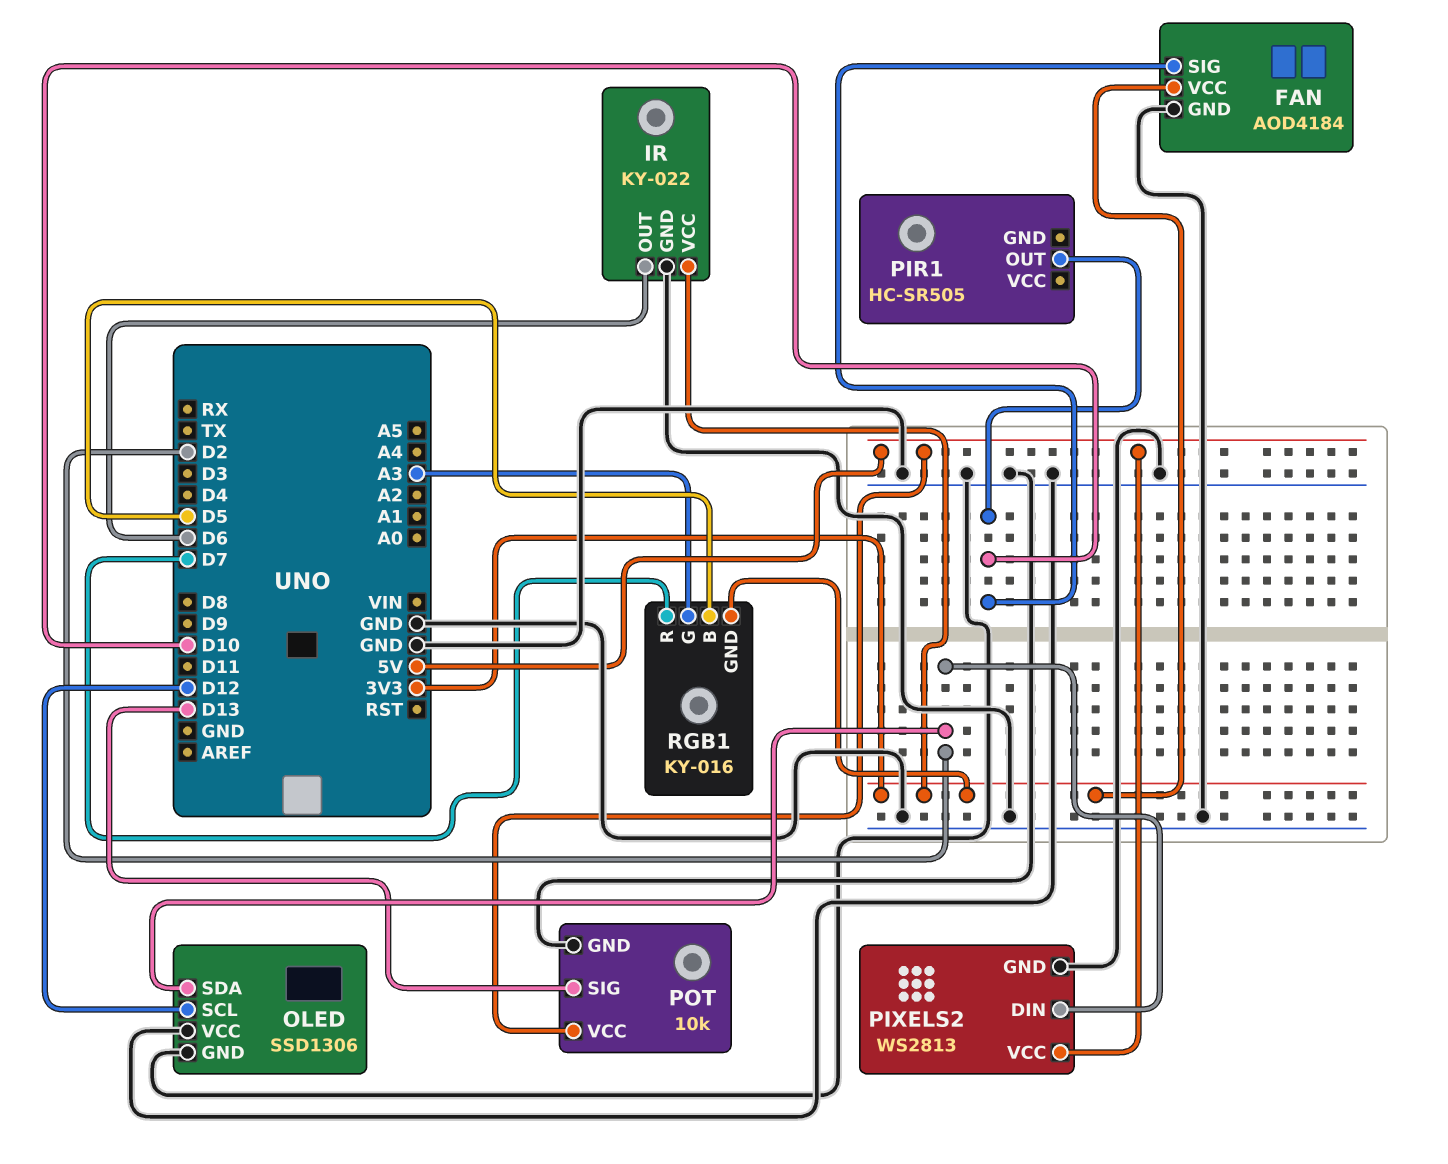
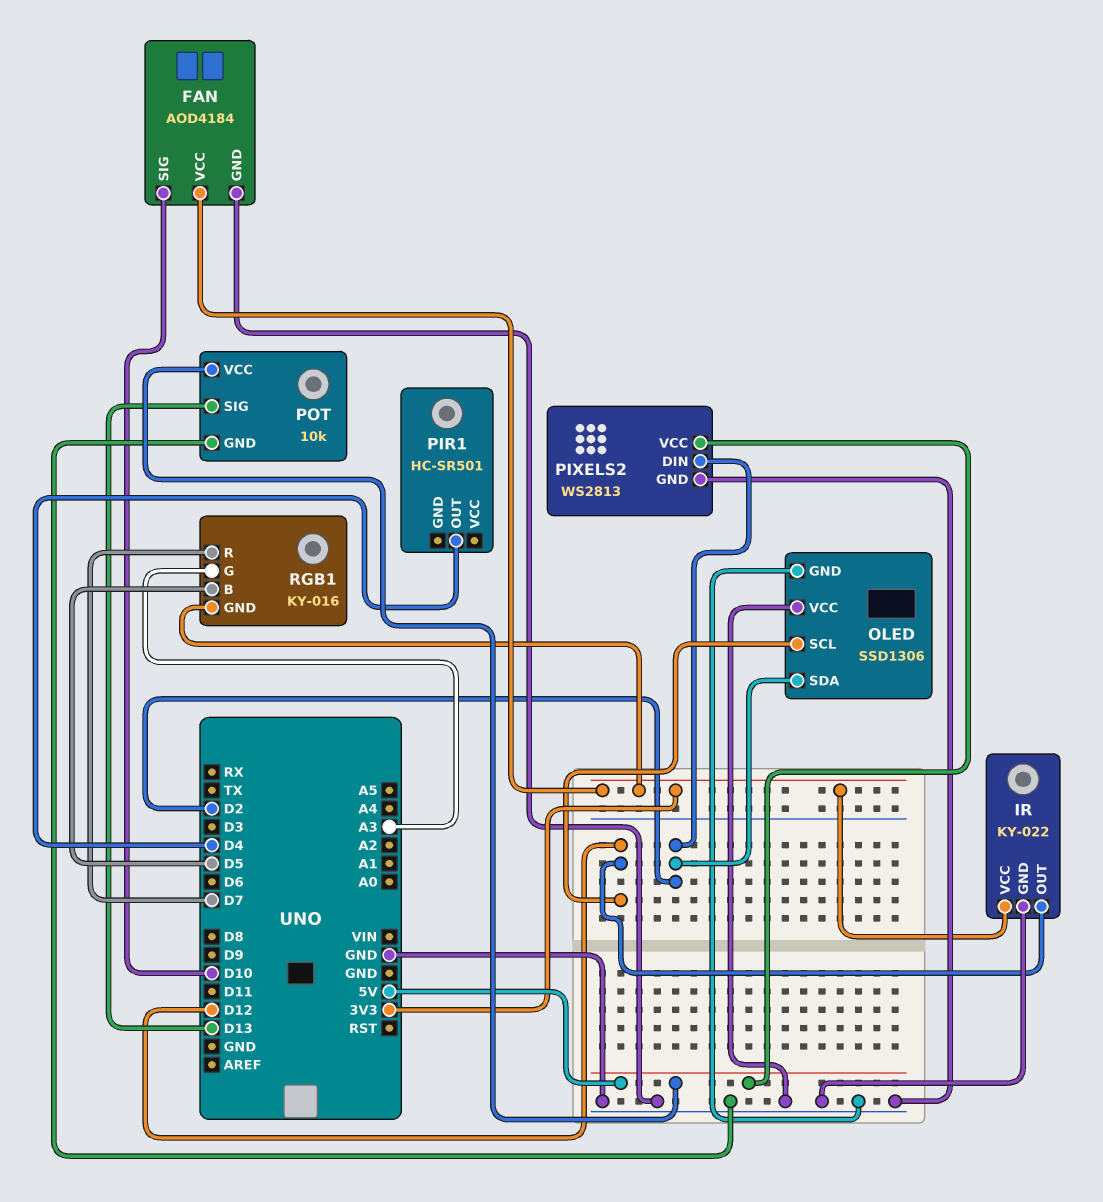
IR pin OUT: D6 -> D12
PIR1: HC-SR505 -> HC-SR501
PIR1 pin OUT: D10 -> D4

